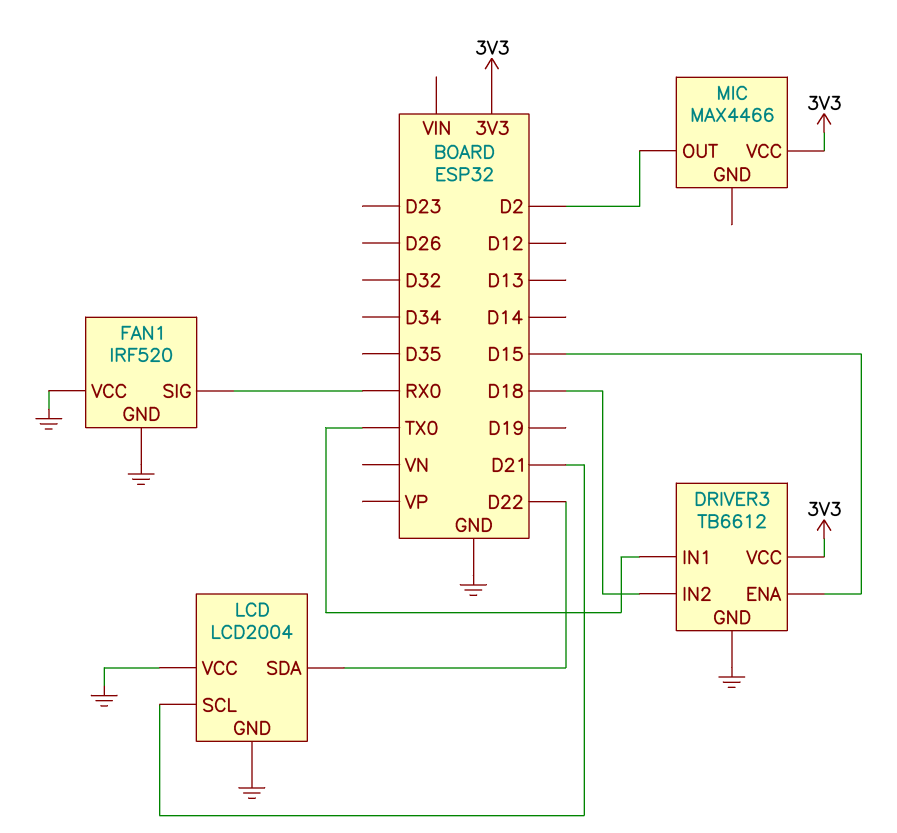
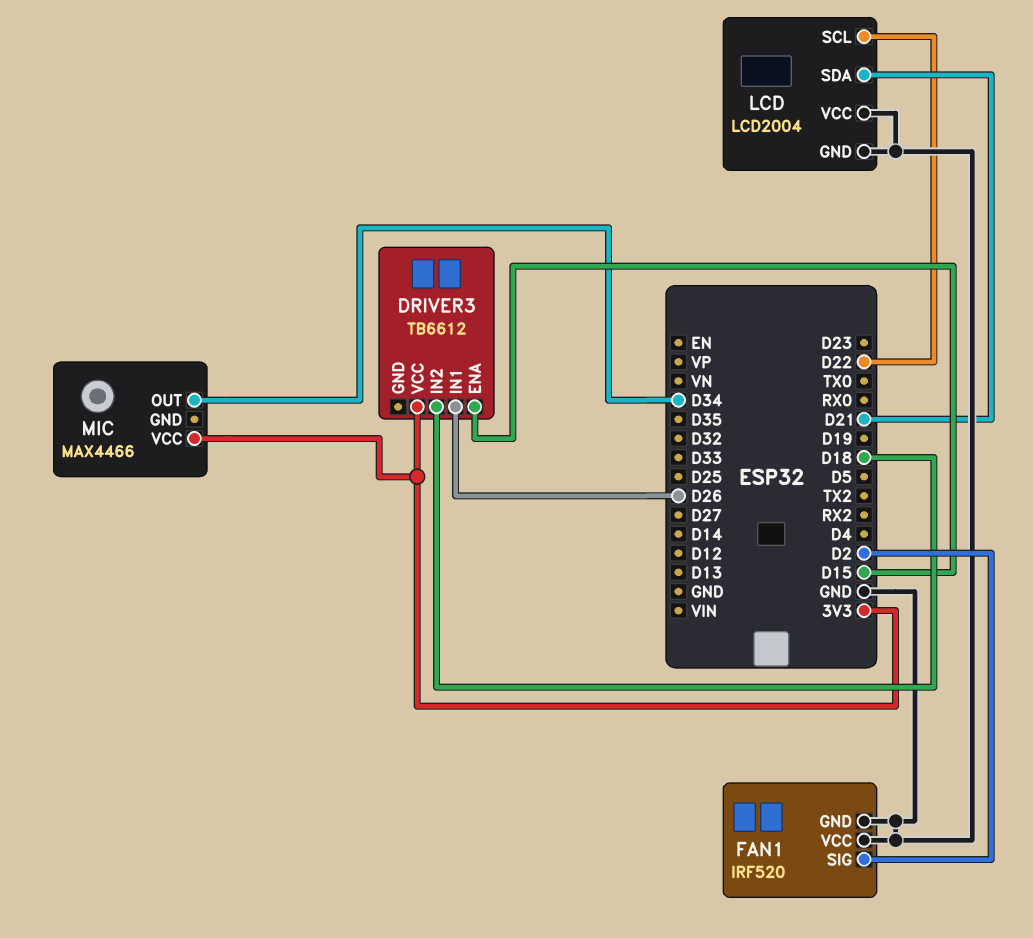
DRIVER3 pin GND: GND -> none
DRIVER3 pin IN1: TX0 -> D26
FAN1 pin SIG: RX0 -> D2
LCD pin SCL: D21 -> D22
LCD pin SDA: D22 -> D21
MIC pin OUT: D2 -> D34

